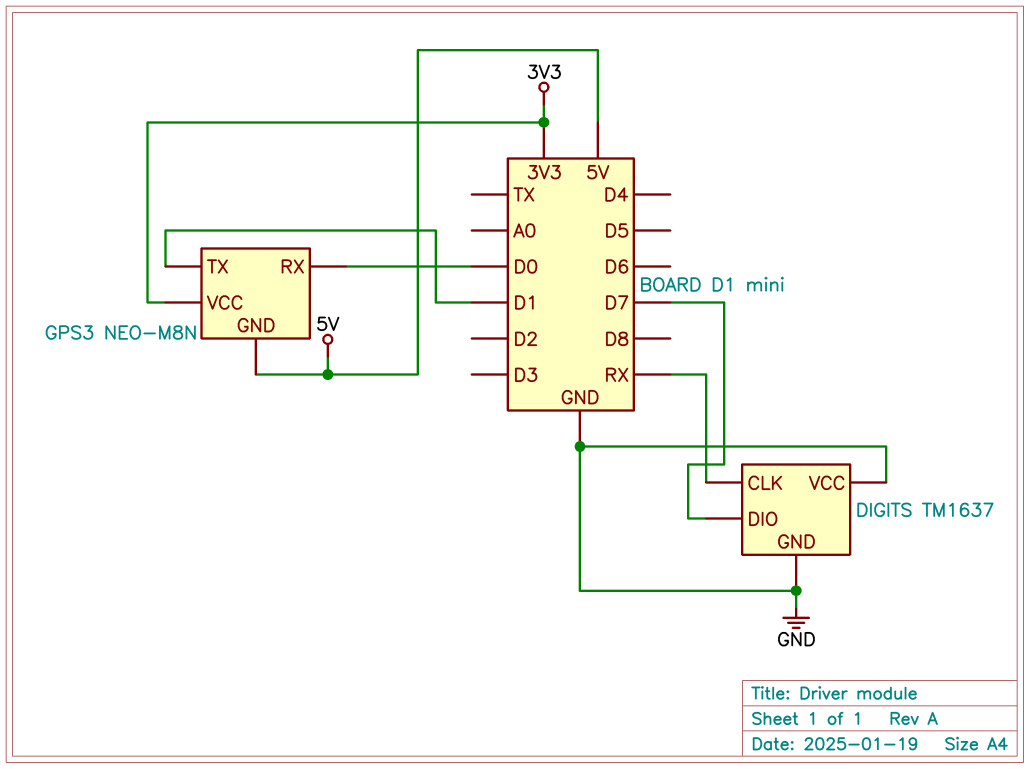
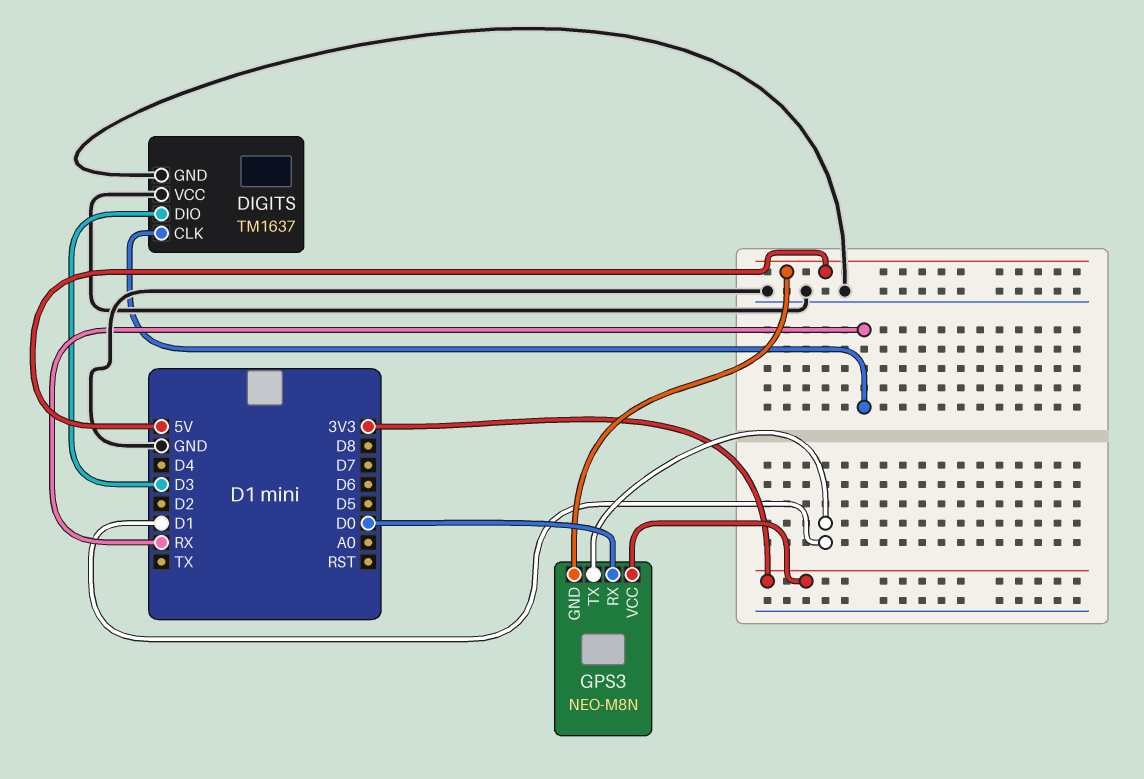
DIGITS pin DIO: D7 -> D3

